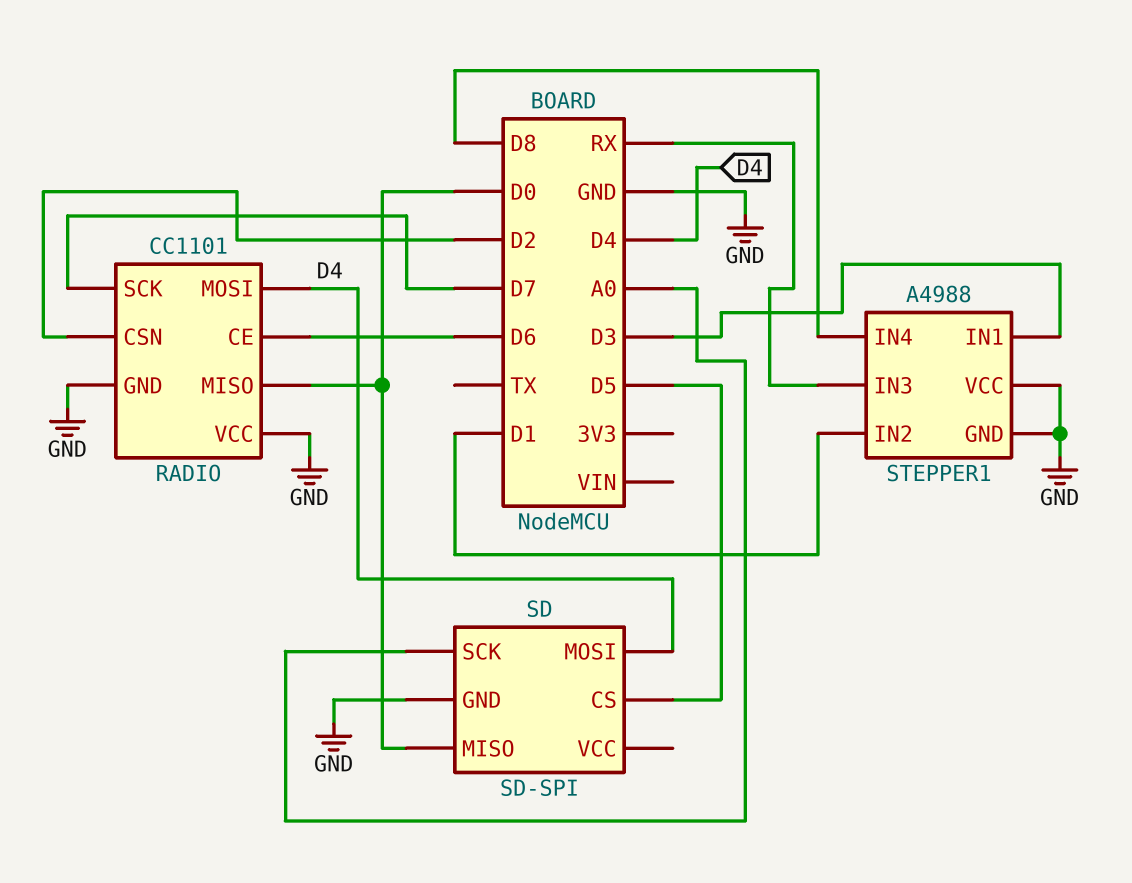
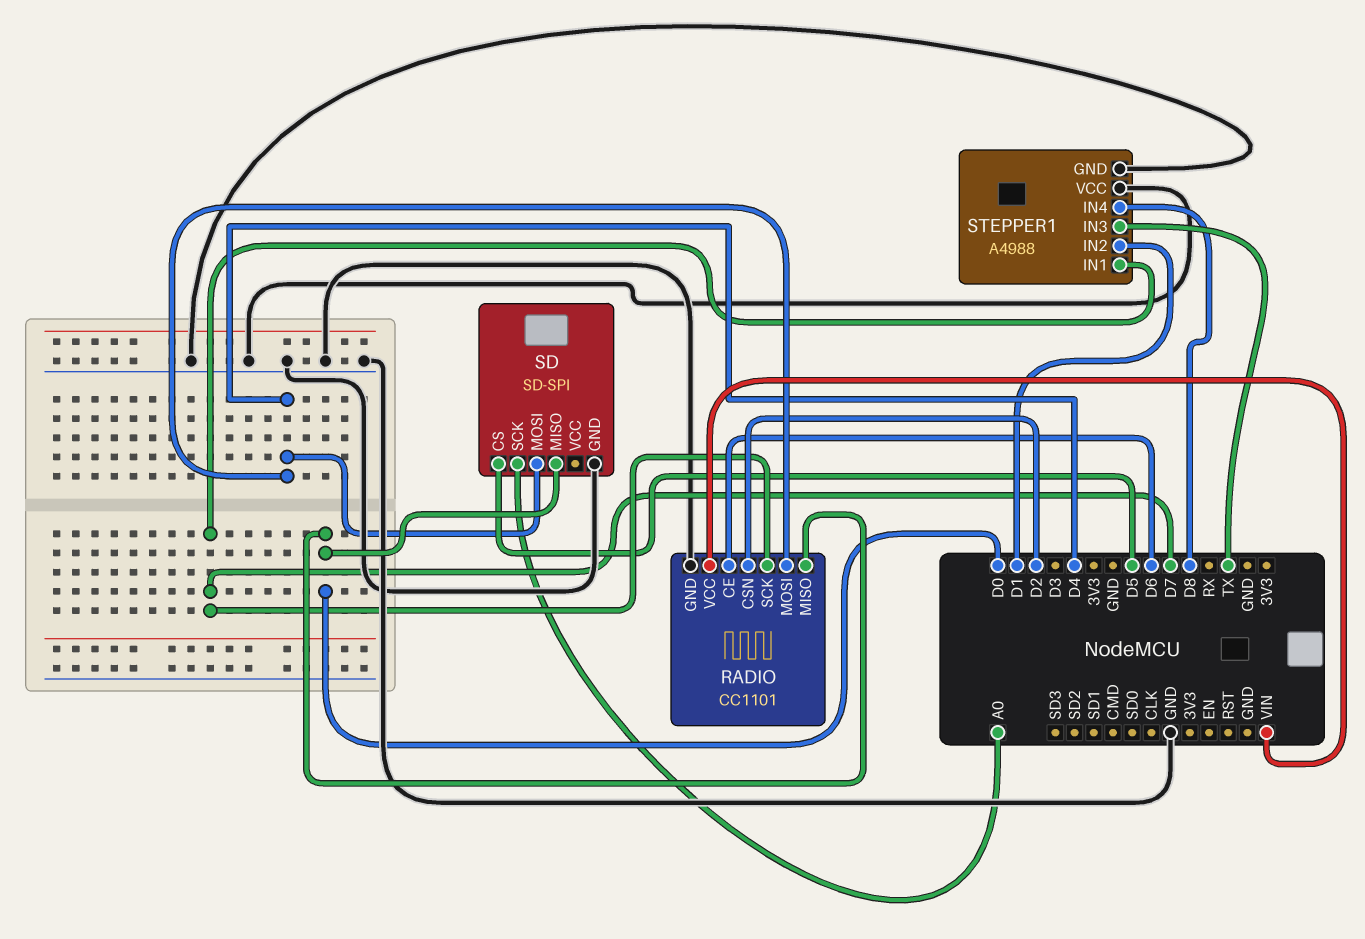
RADIO pin VCC: GND -> VIN
STEPPER1 pin IN1: D3 -> D7
STEPPER1 pin IN3: RX -> TX

